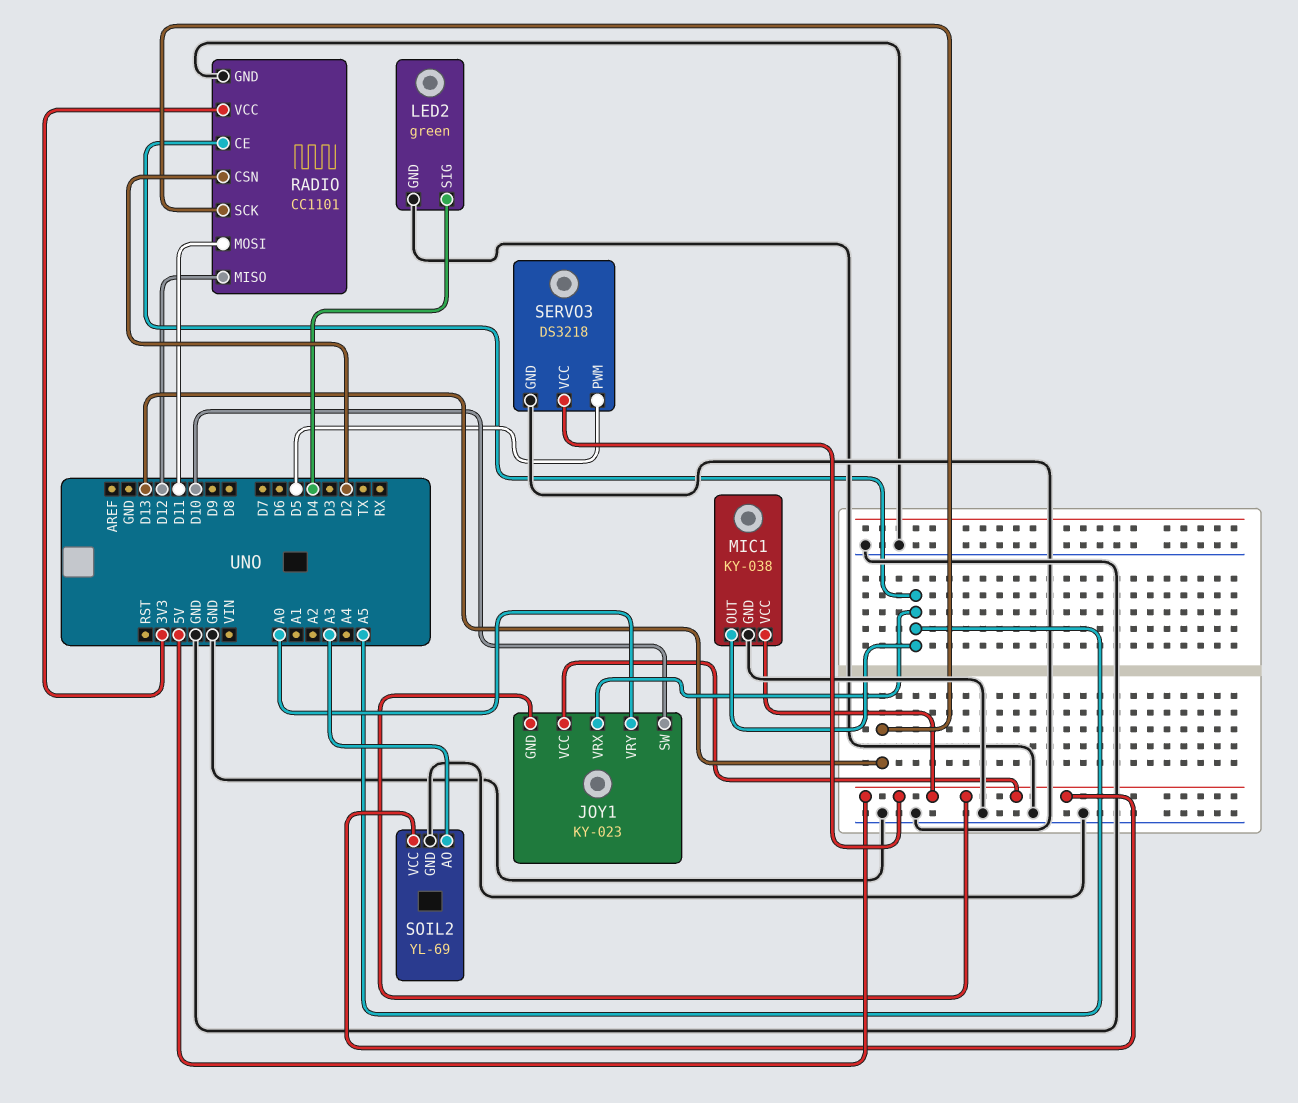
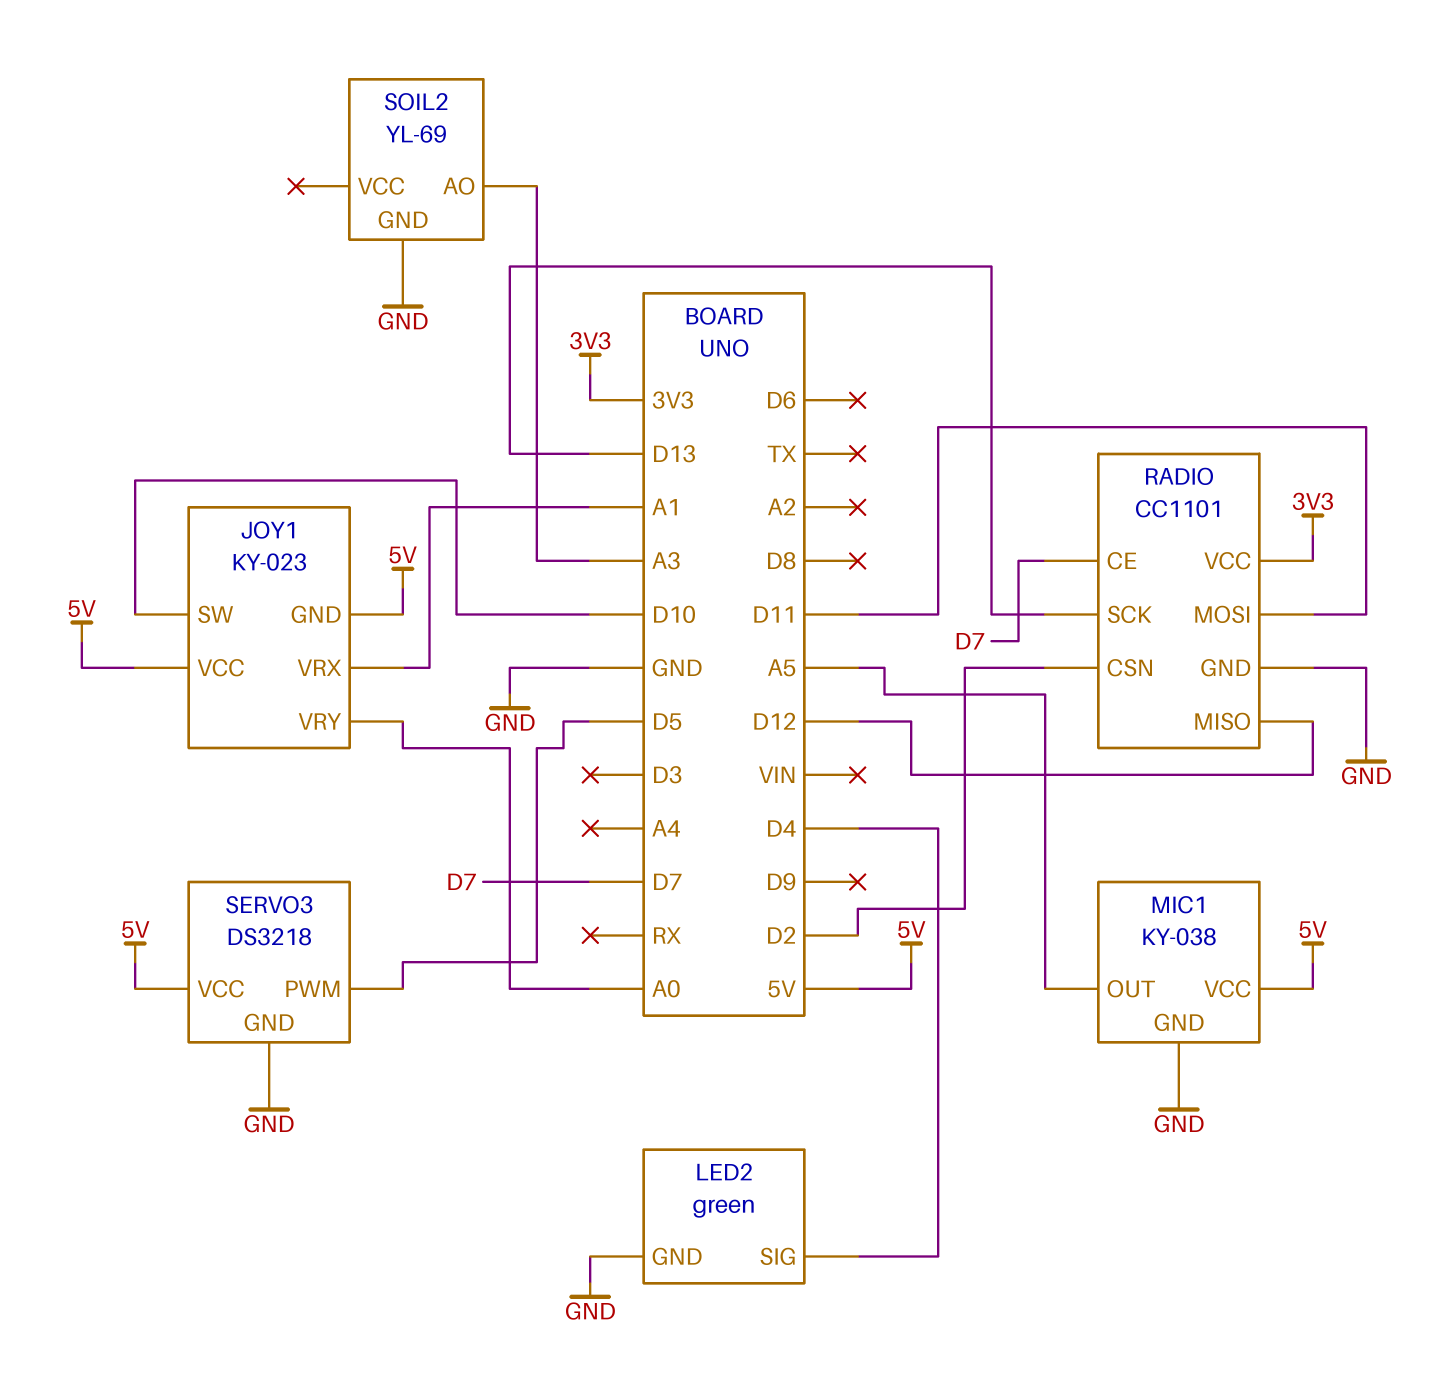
JOY1 pin VRX: A5 -> A1
RADIO pin CE: A5 -> D7
SOIL2 pin VCC: 5V -> none

